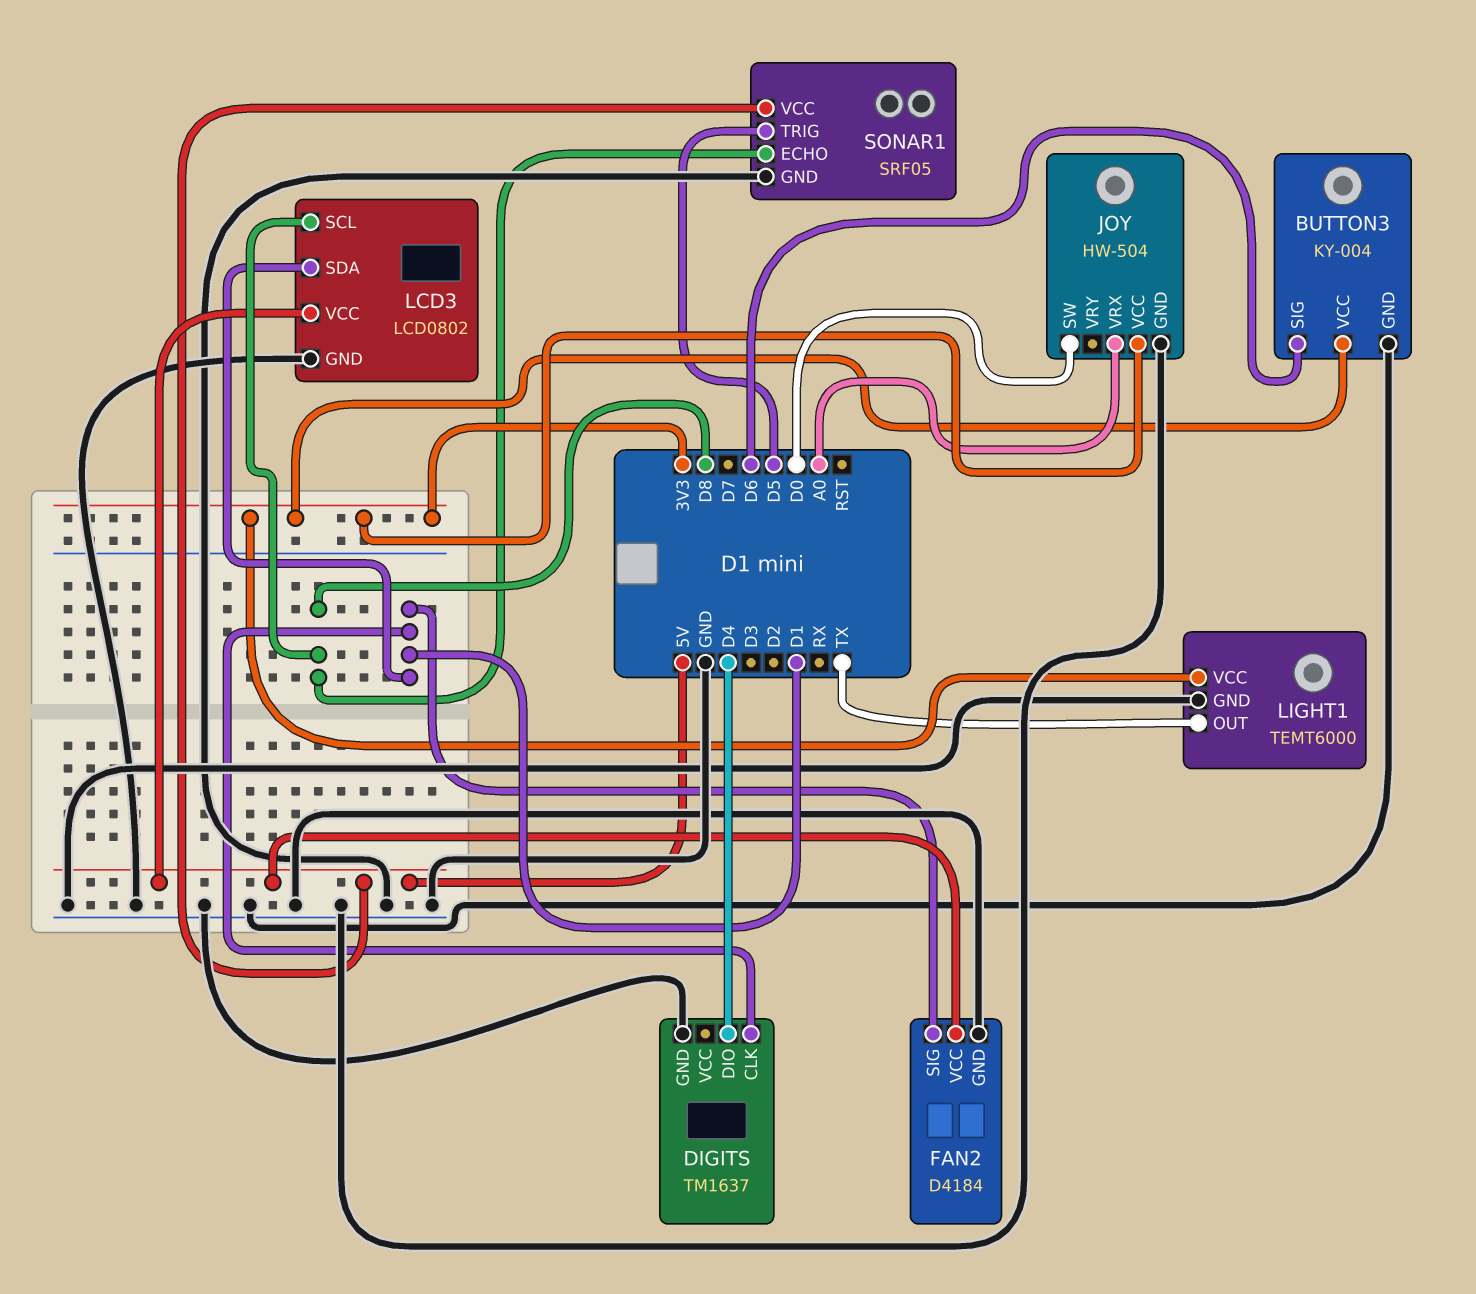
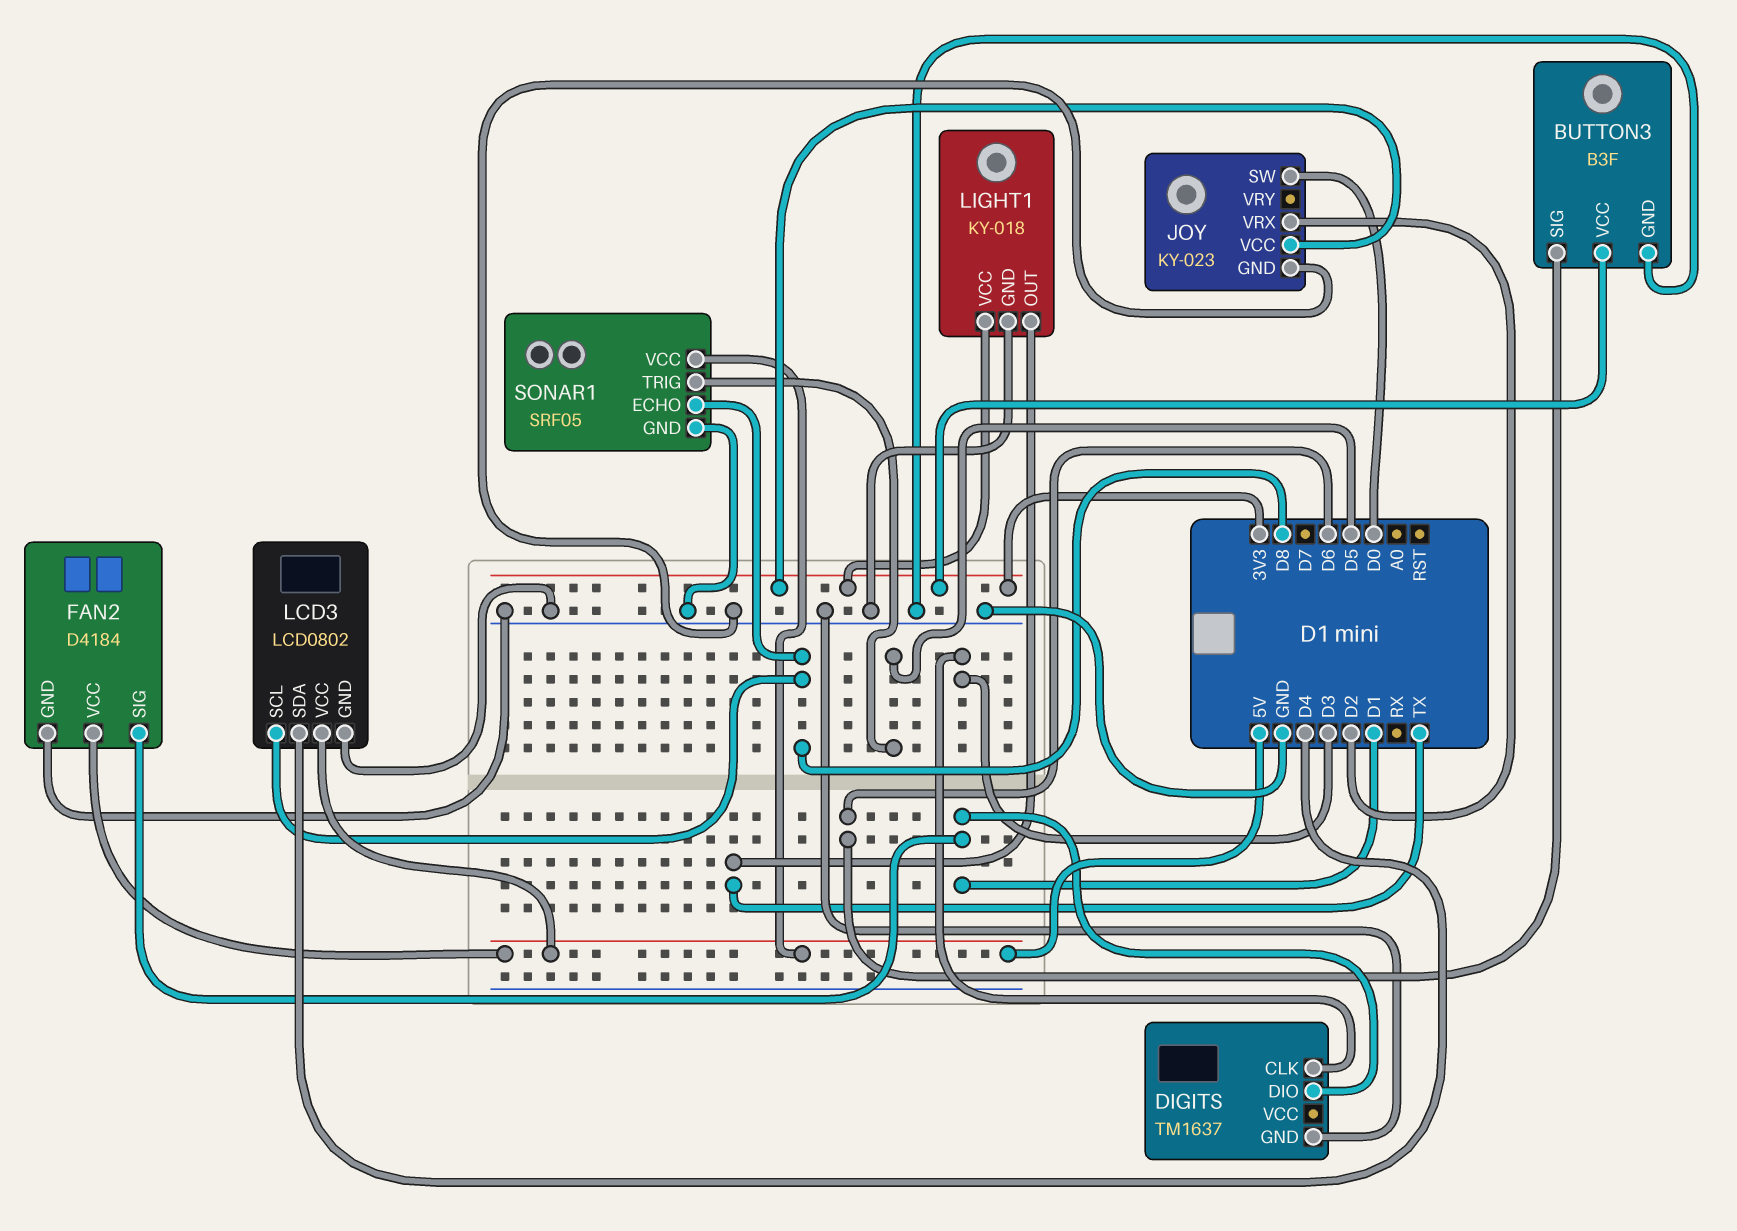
BUTTON3: KY-004 -> B3F
DIGITS pin CLK: D1 -> D3
DIGITS pin DIO: D4 -> D1
JOY: HW-504 -> KY-023
JOY pin VRX: A0 -> D2
LCD3 pin SDA: D1 -> D4
LIGHT1: TEMT6000 -> KY-018

